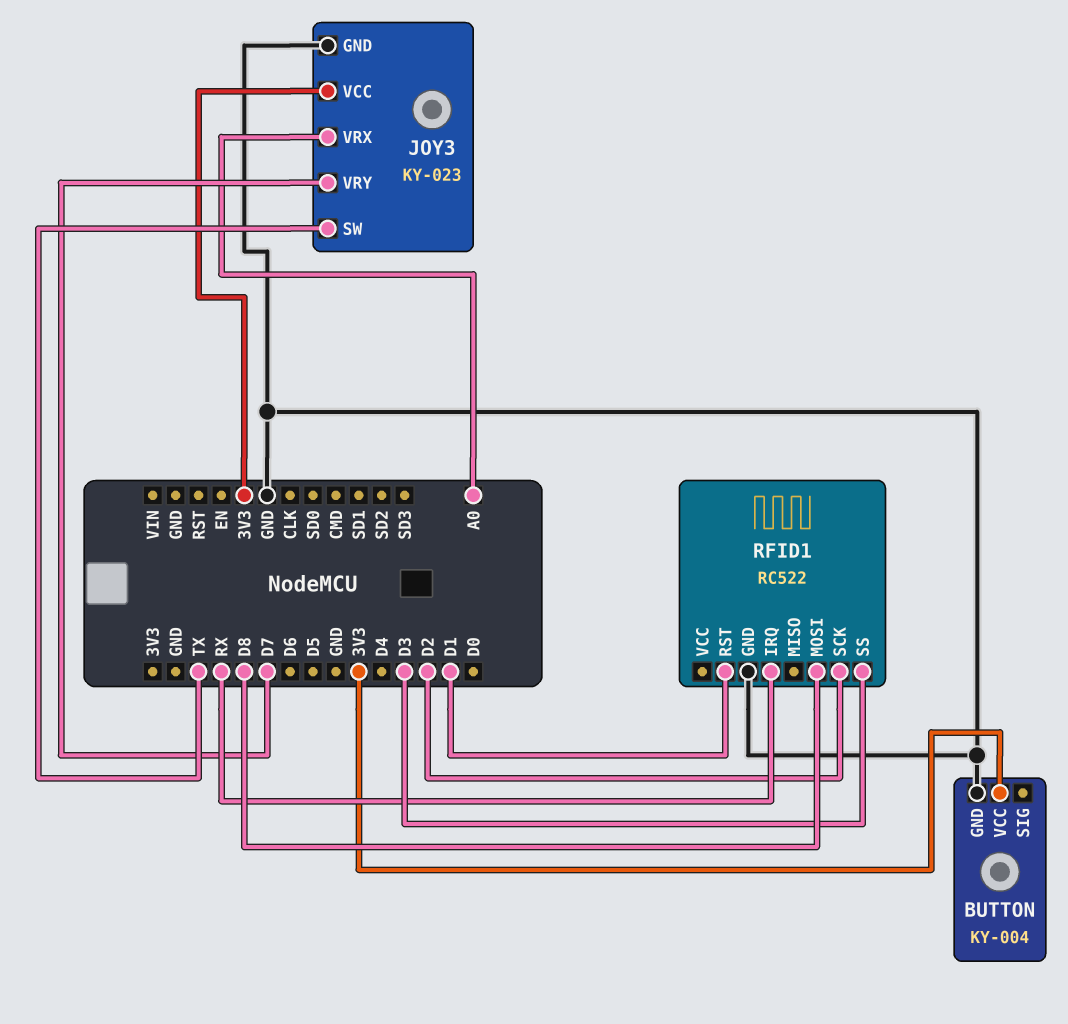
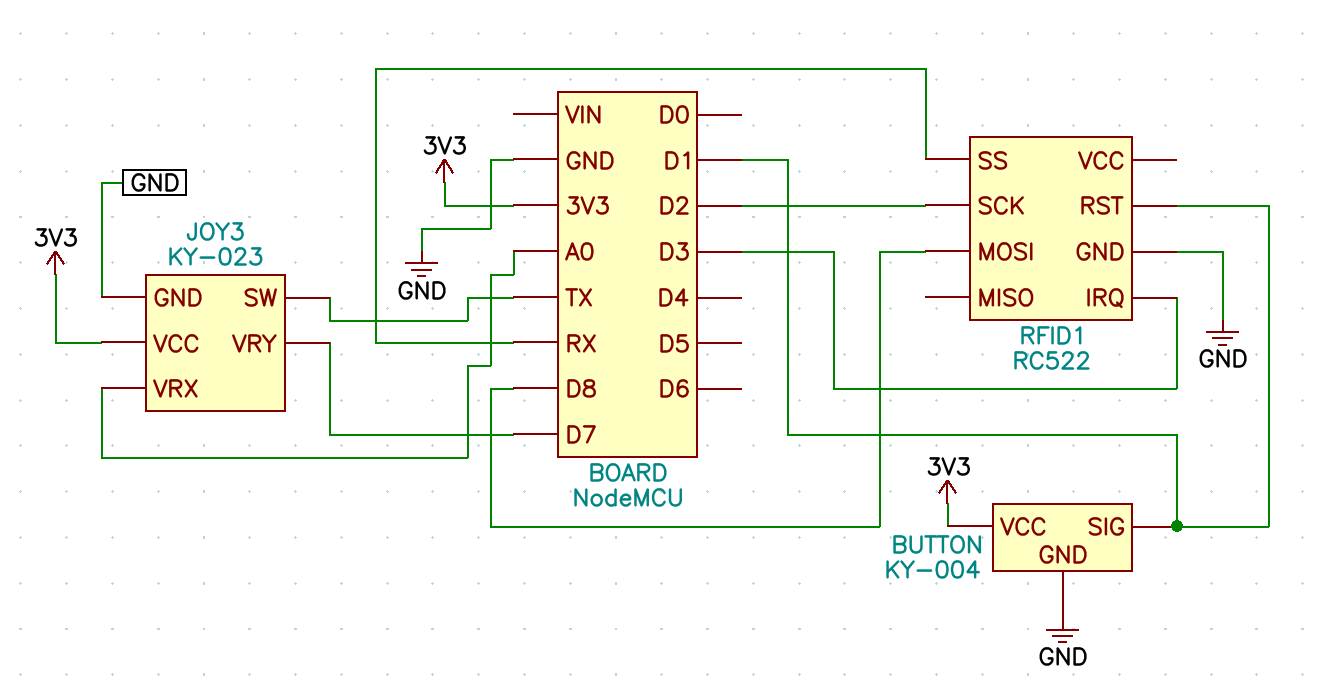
BUTTON pin SIG: none -> D1
RFID1 pin IRQ: RX -> D3
RFID1 pin SS: D3 -> RX

